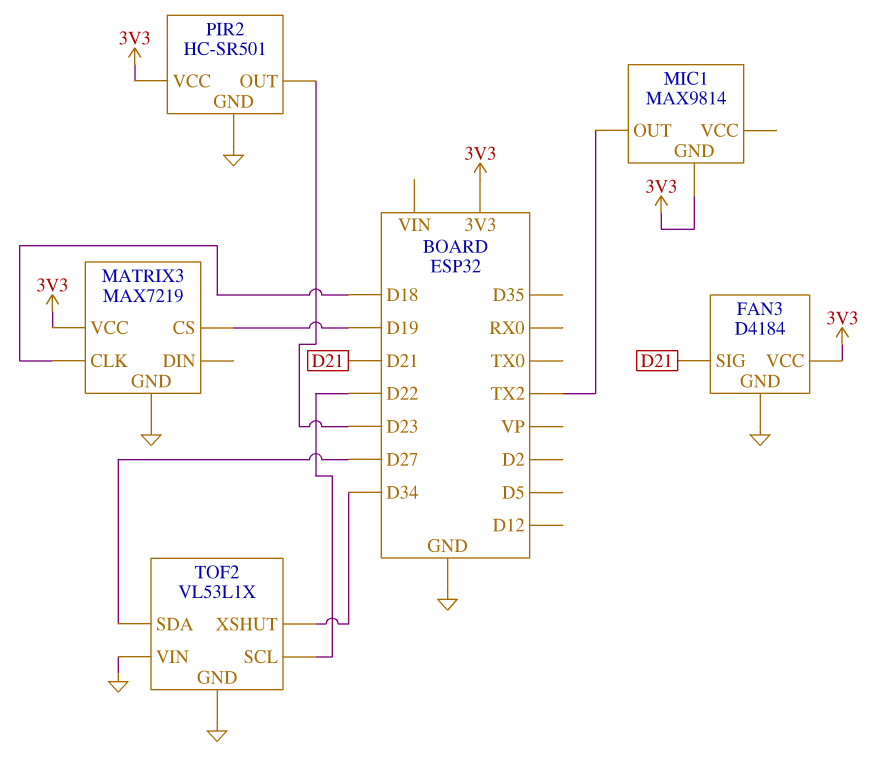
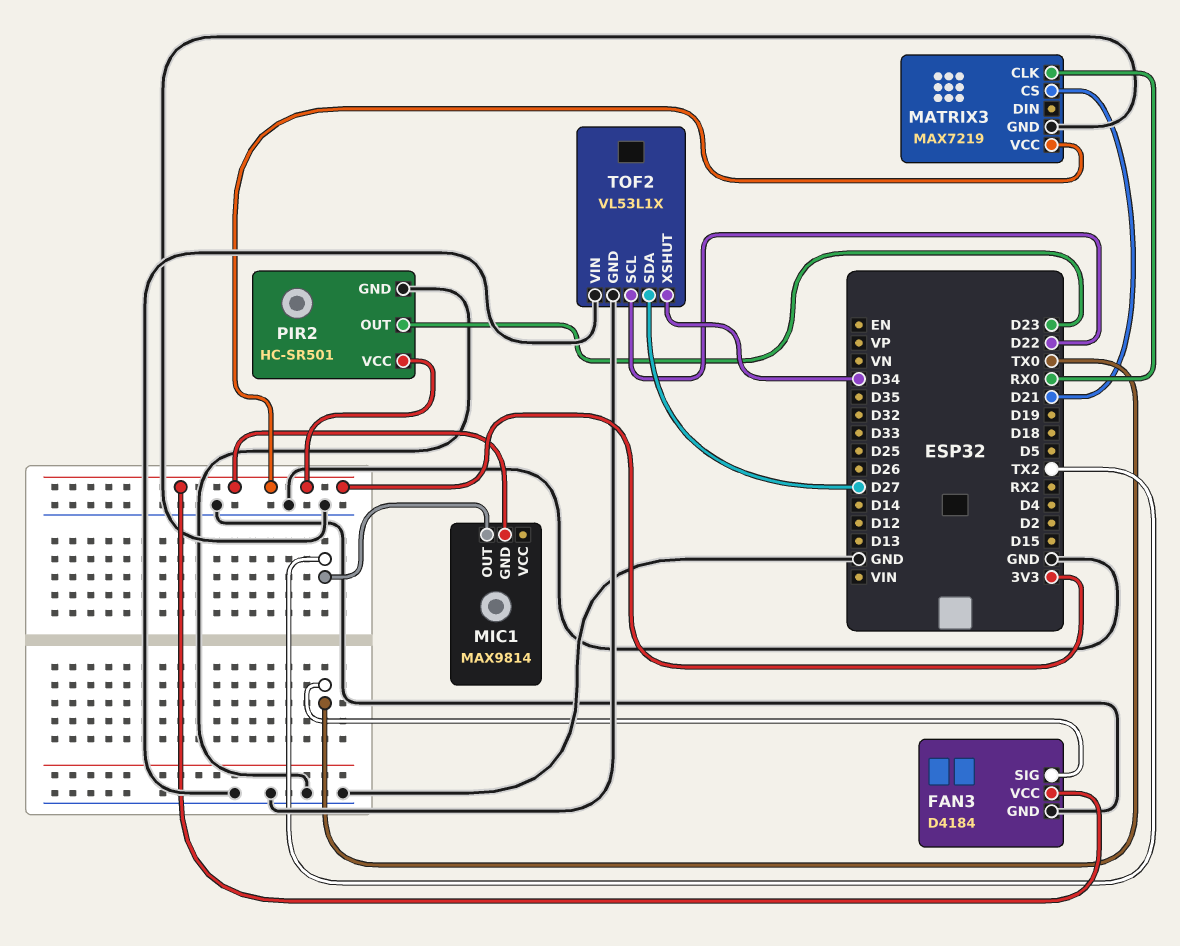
FAN3 pin SIG: D21 -> TX0
MATRIX3 pin CLK: D18 -> RX0
MATRIX3 pin CS: D19 -> D21

